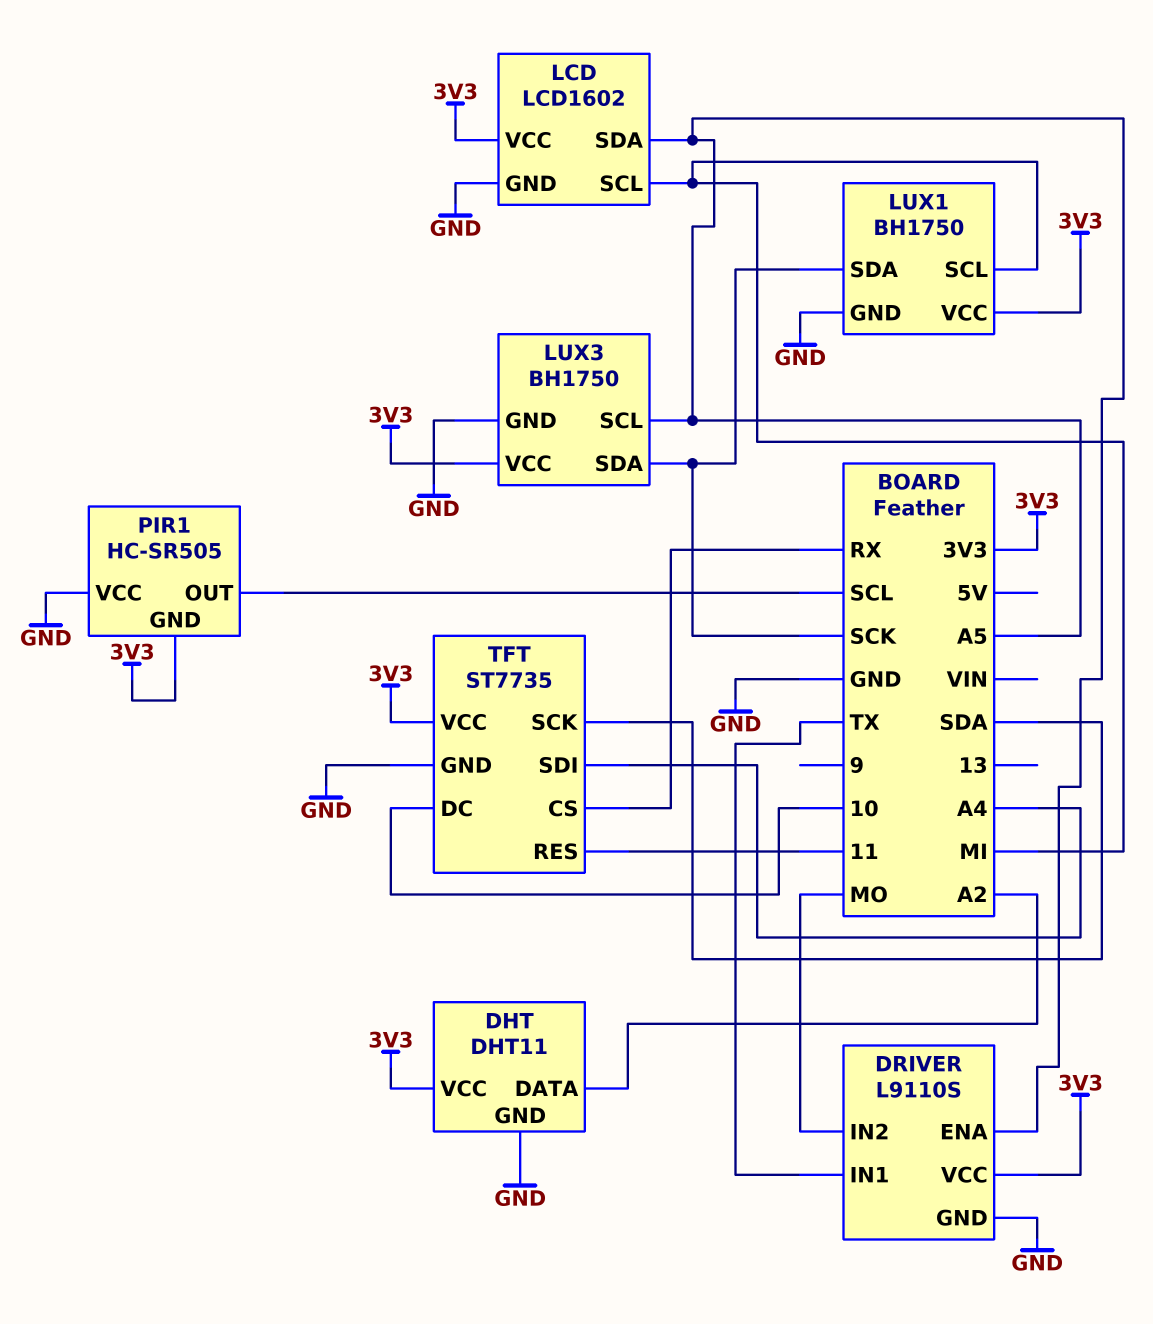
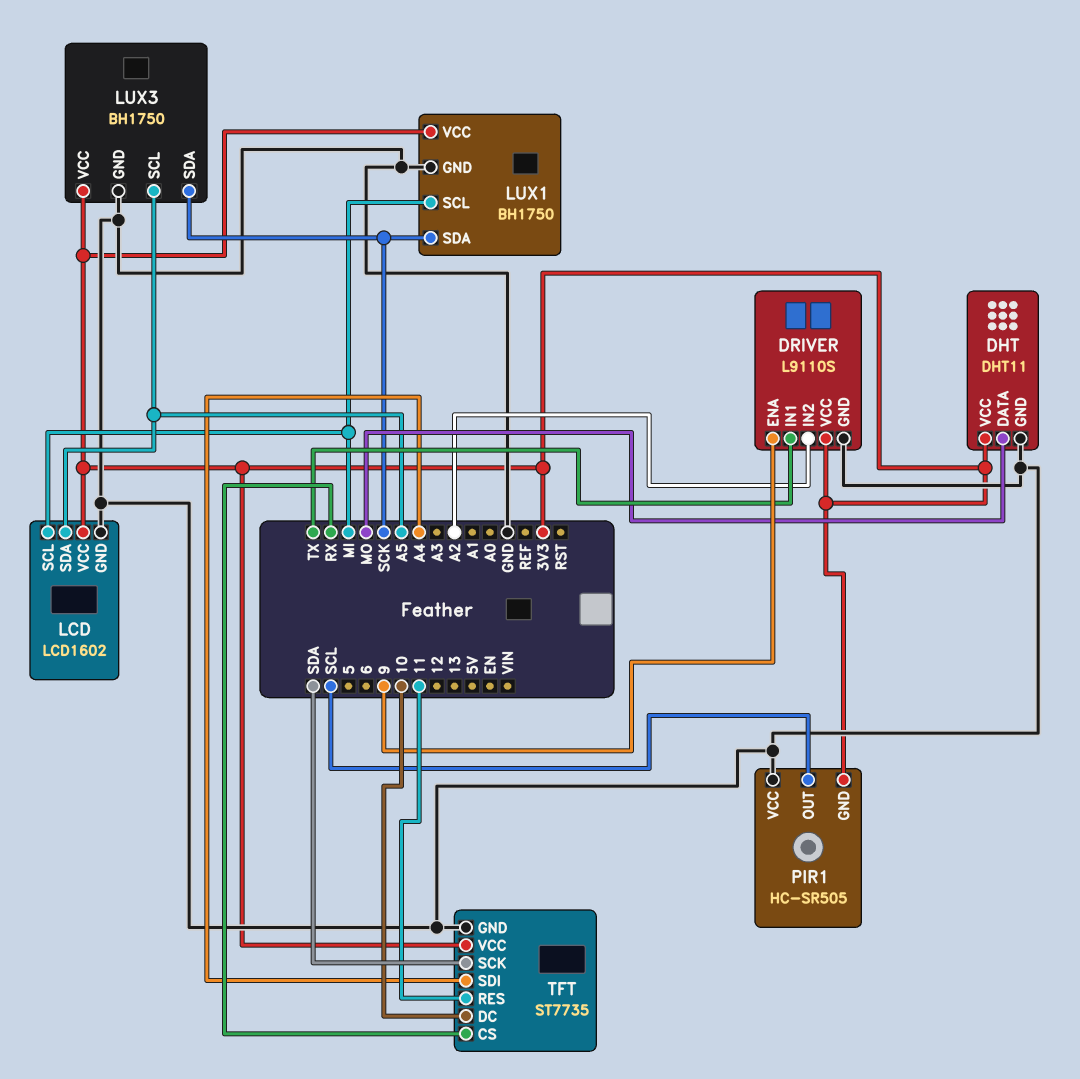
DHT pin DATA: A2 -> MO
DRIVER pin ENA: A5 -> 9
DRIVER pin IN2: MO -> A2

